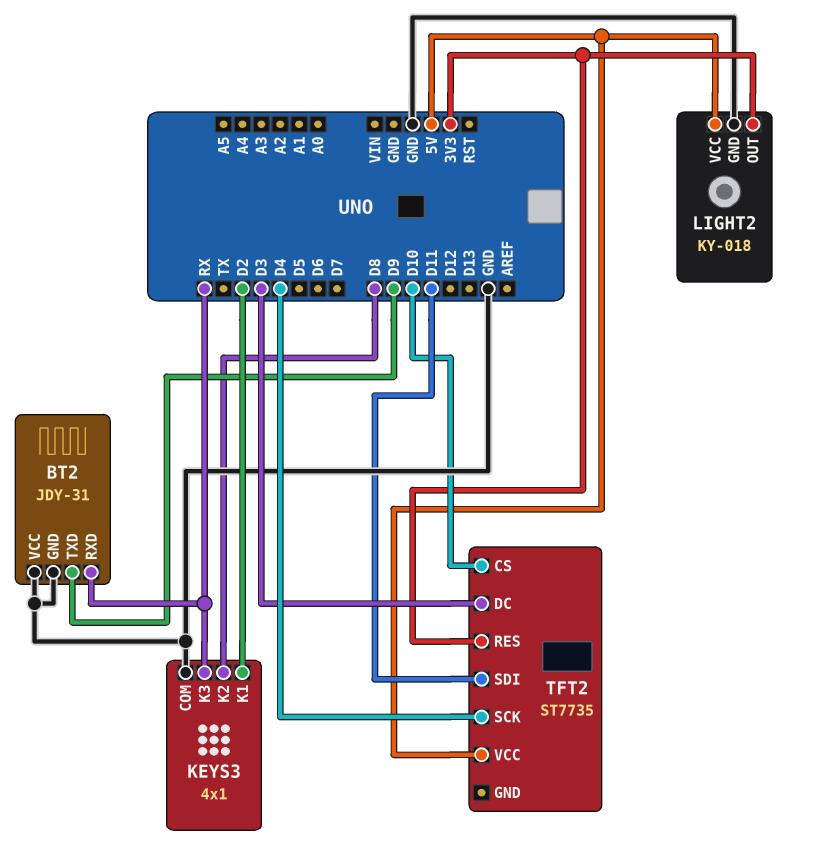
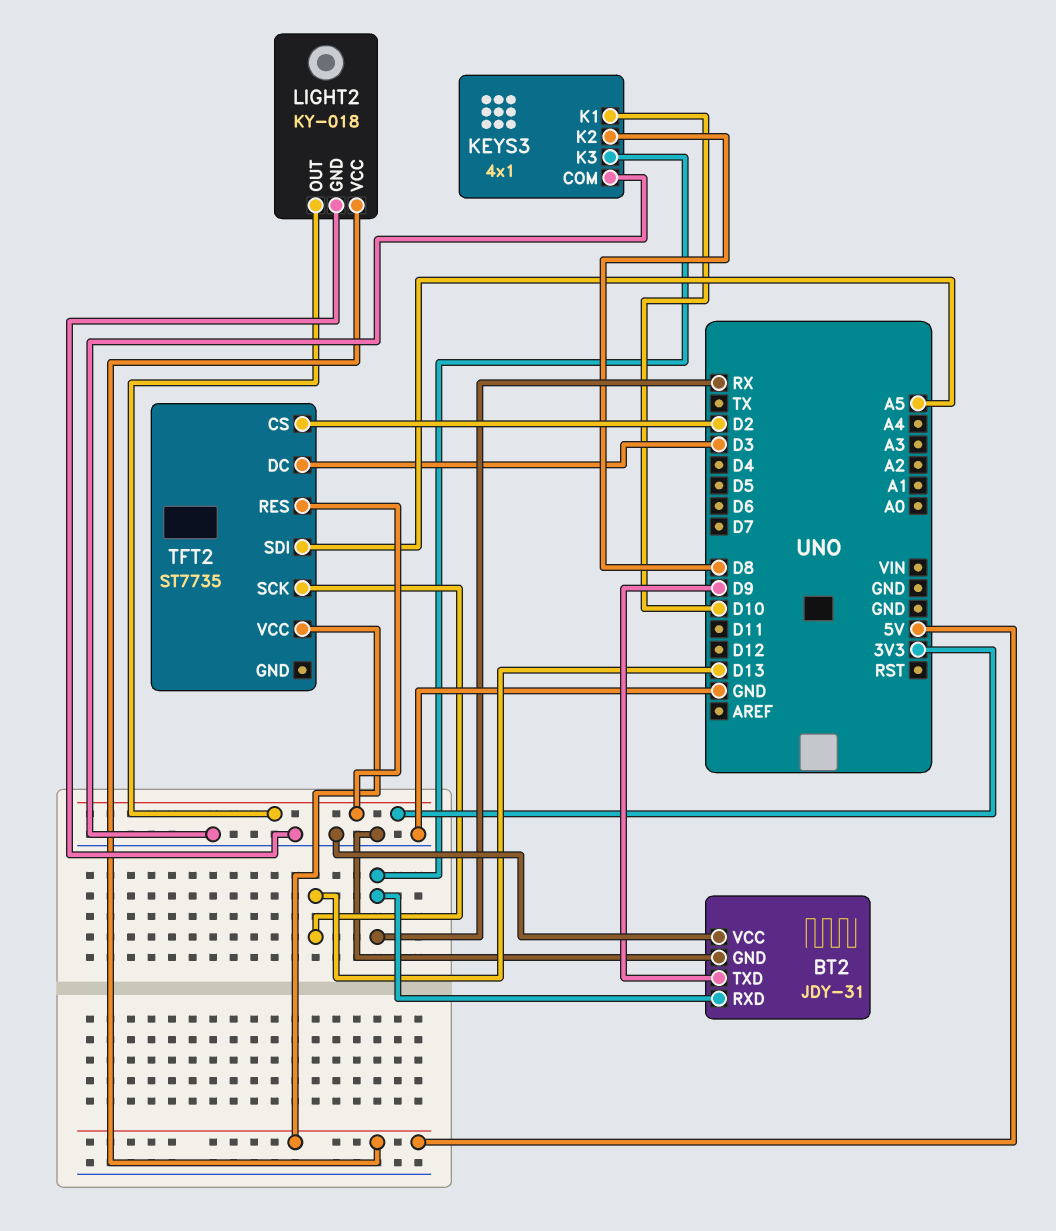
KEYS3 pin K1: D2 -> D10
TFT2 pin CS: D10 -> D2
TFT2 pin SCK: D4 -> D13
TFT2 pin SDI: D11 -> A5

